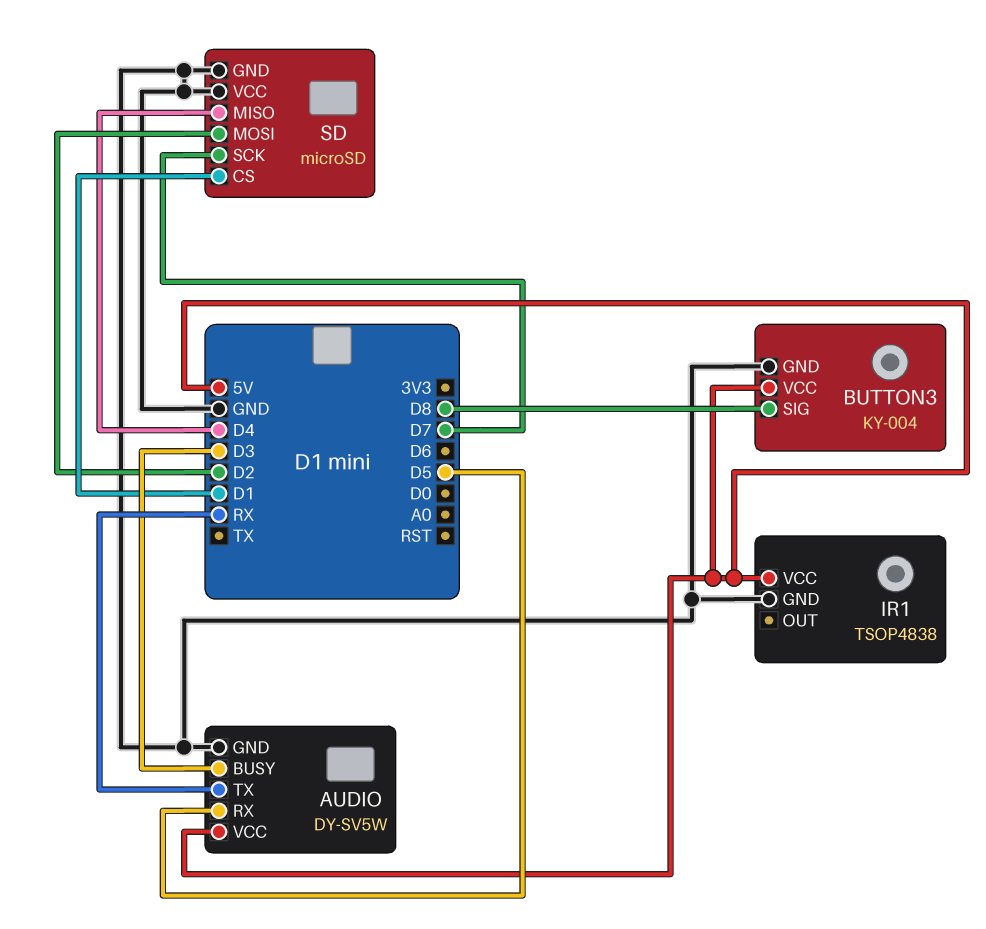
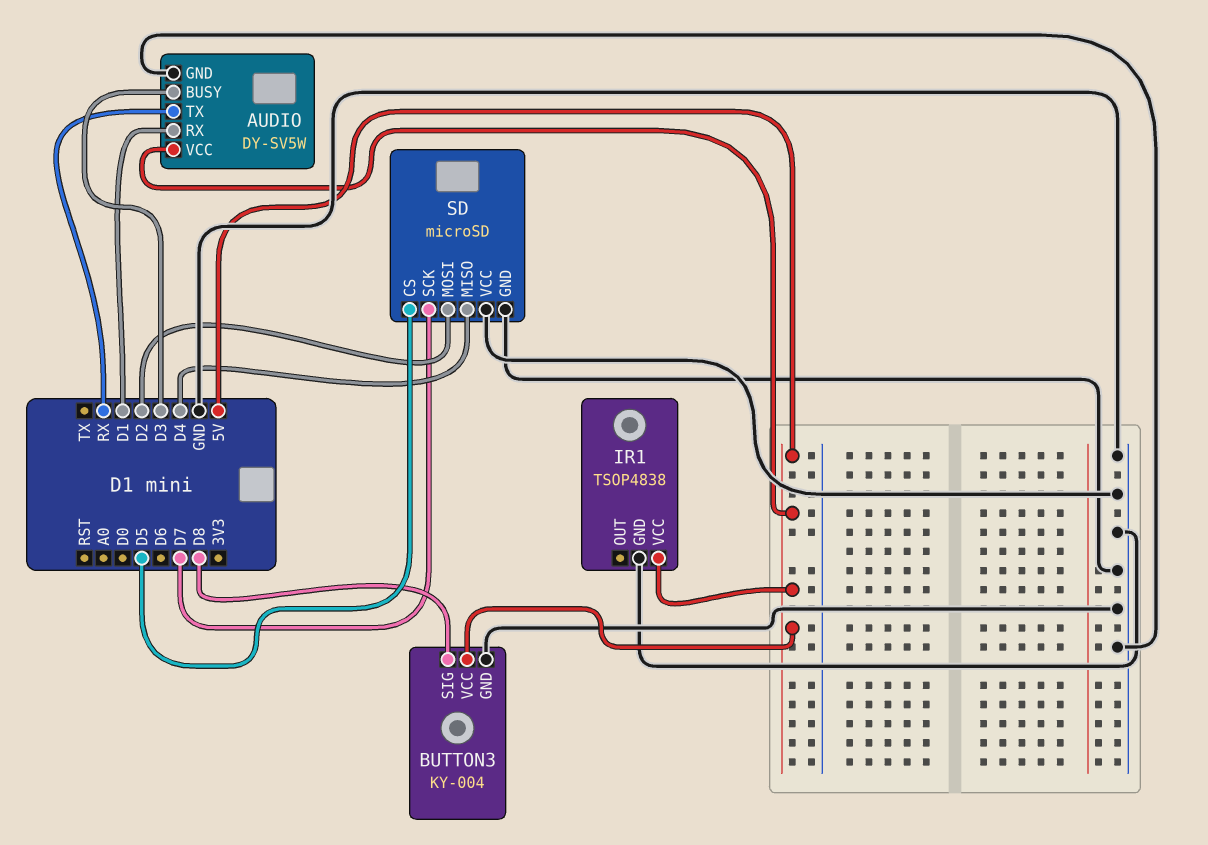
AUDIO pin RX: D5 -> D1
SD pin CS: D1 -> D5

